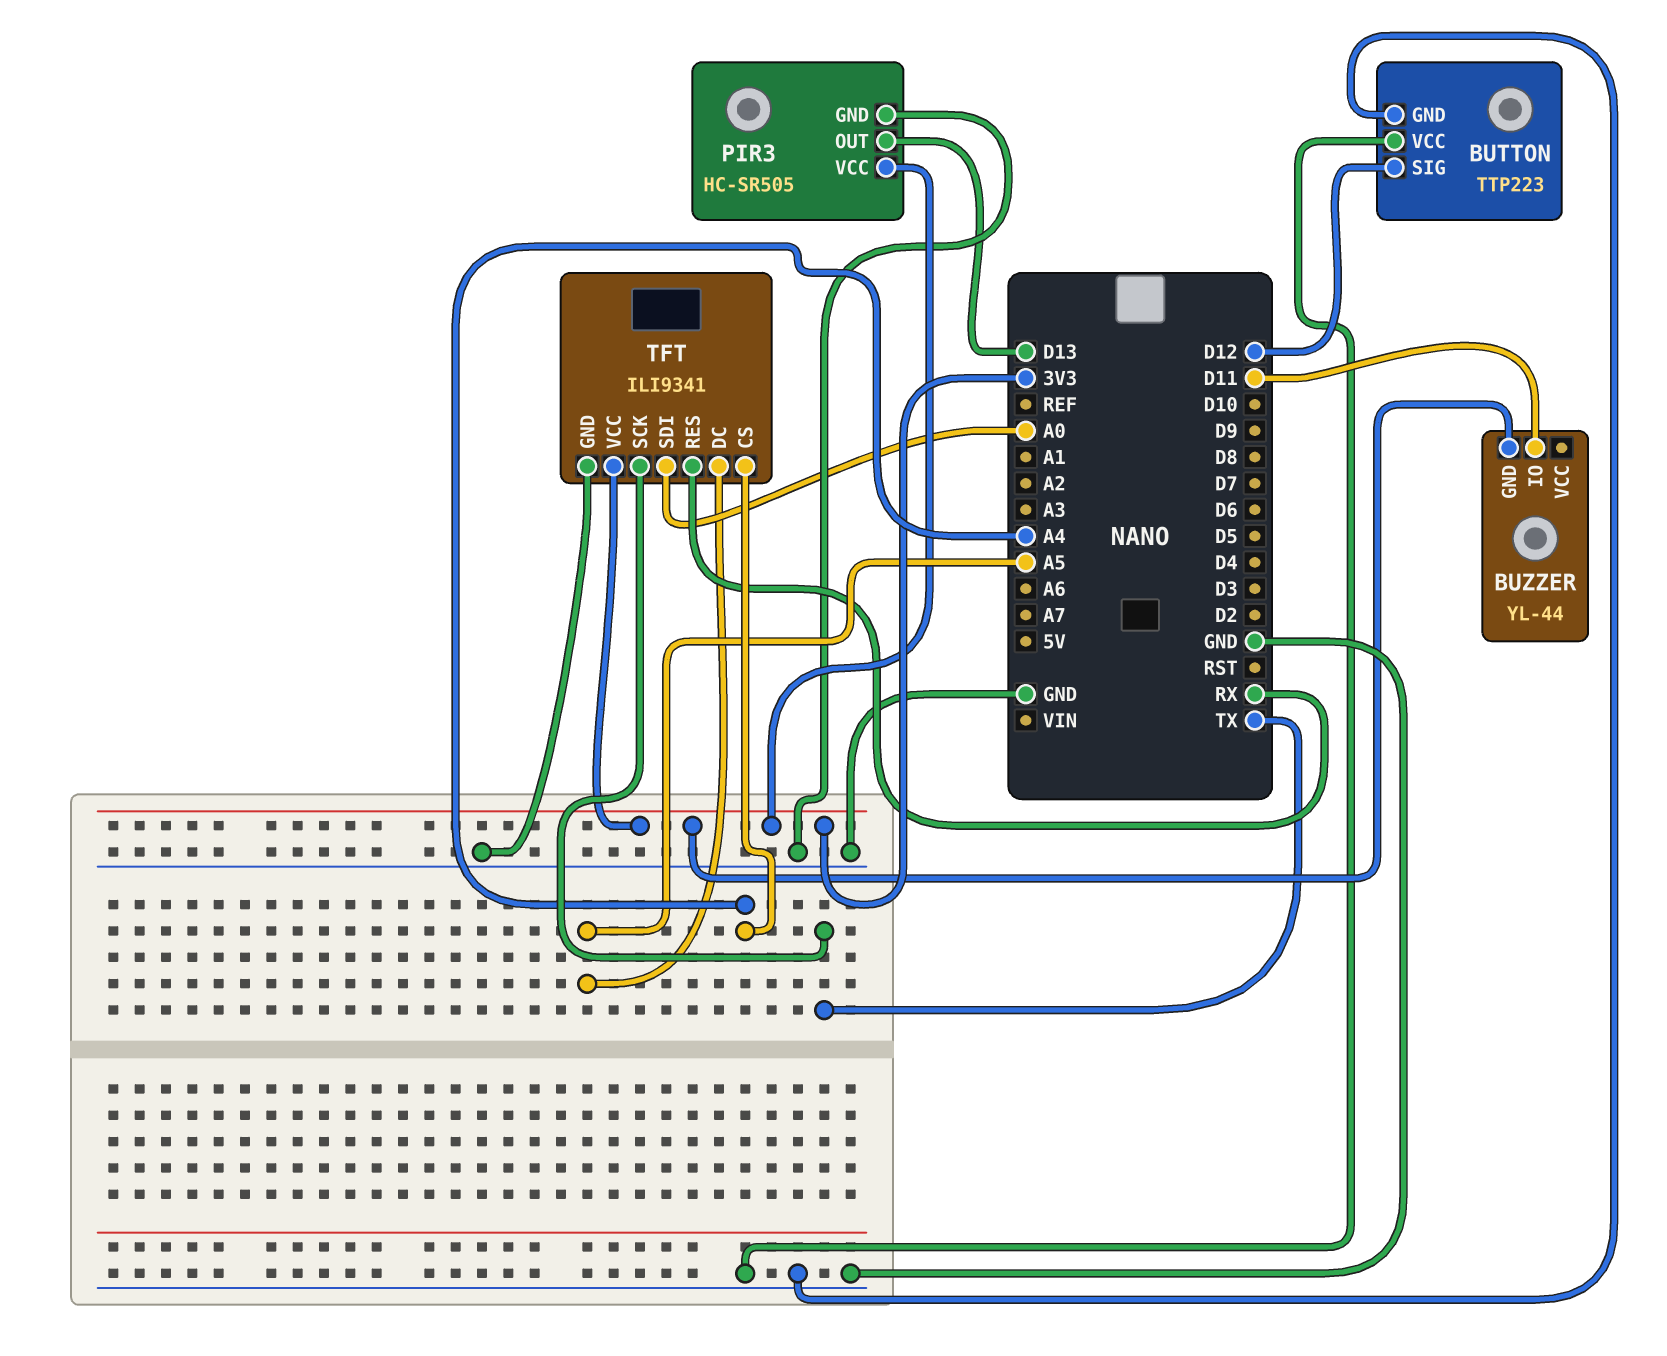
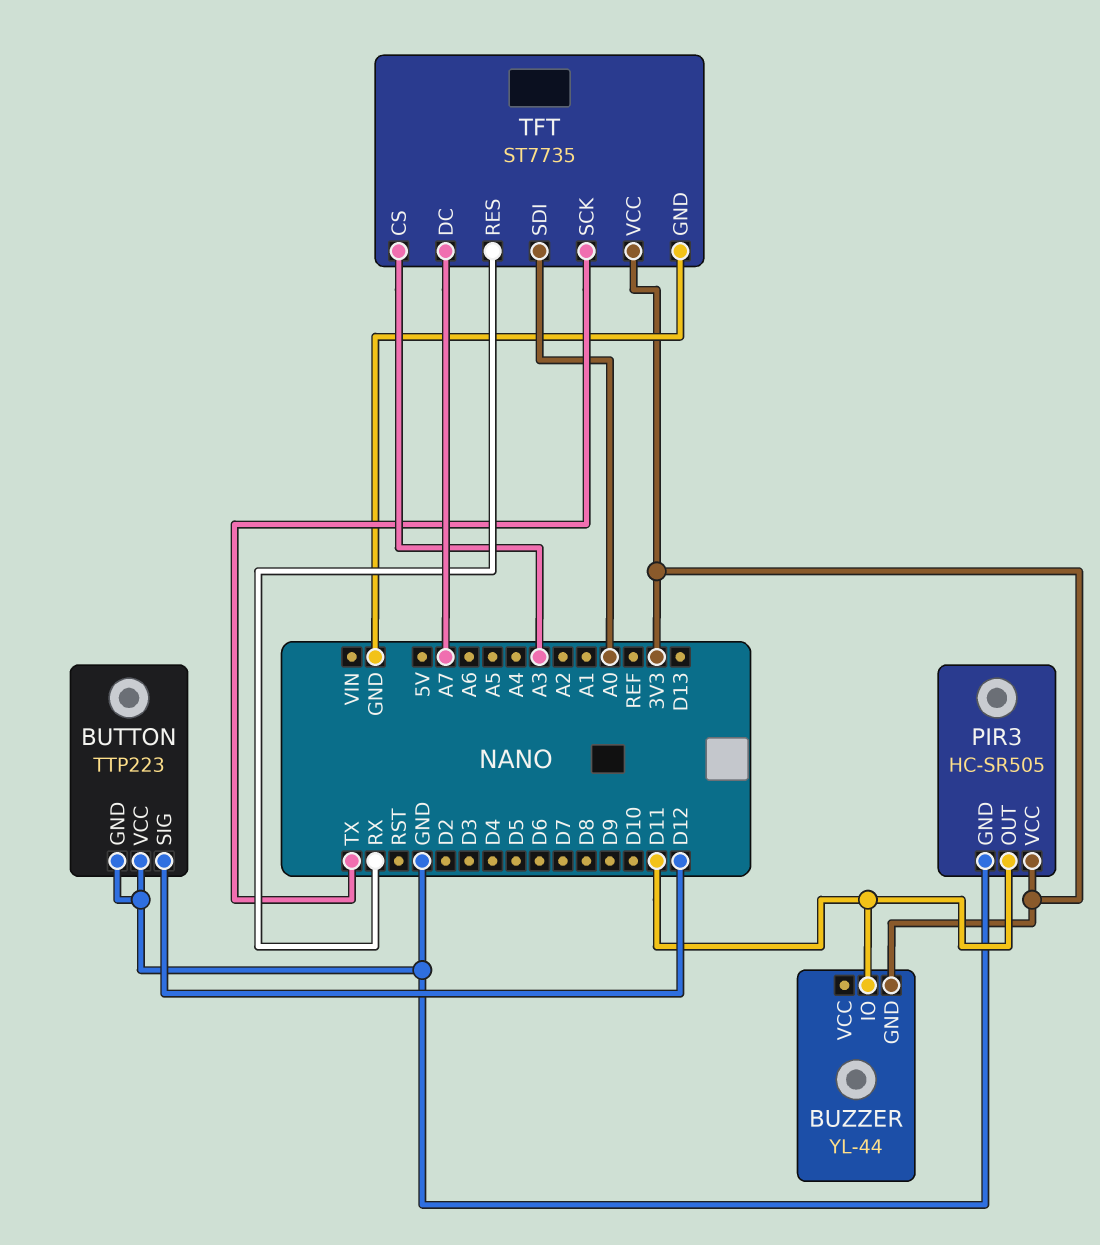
PIR3 pin OUT: D13 -> D11
TFT: ILI9341 -> ST7735
TFT pin CS: A4 -> A3
TFT pin DC: A5 -> A7

